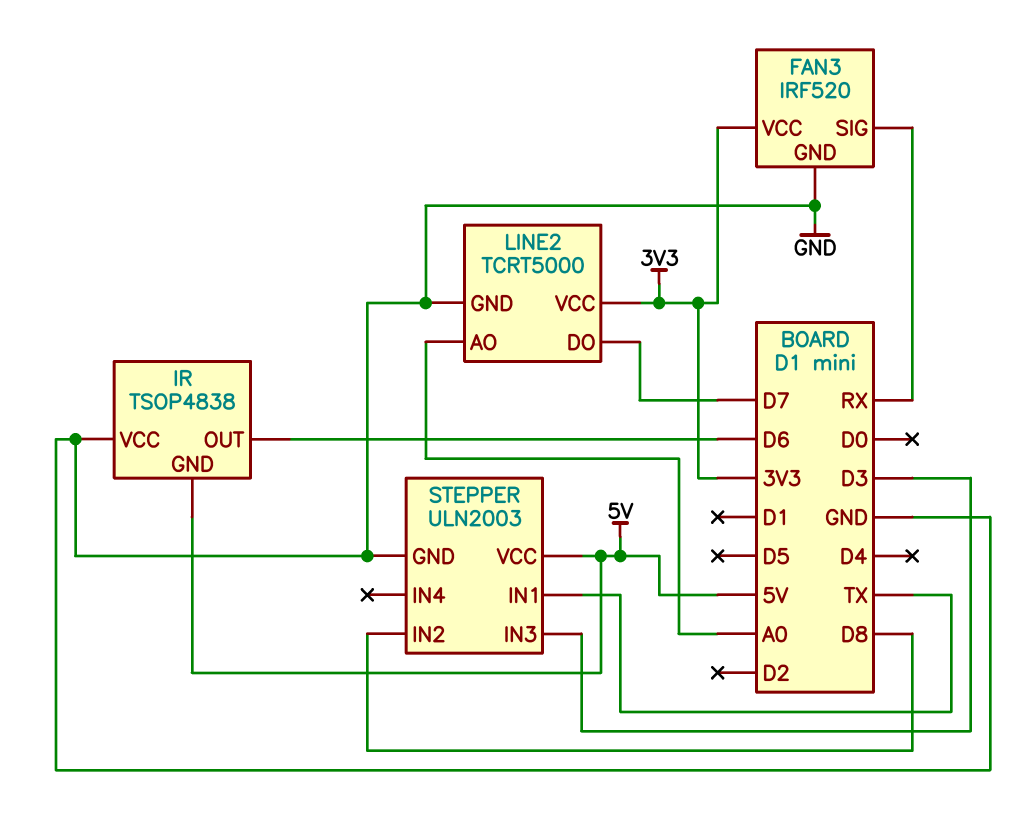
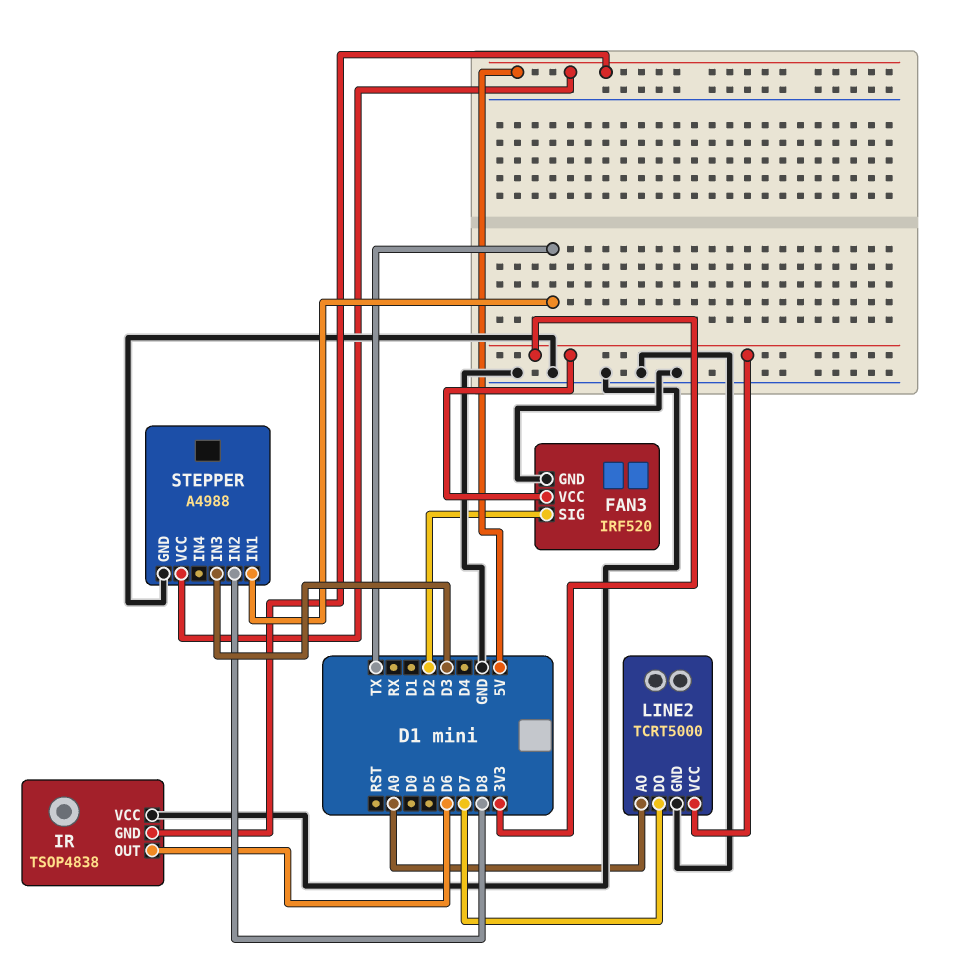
FAN3 pin SIG: RX -> D2
STEPPER: ULN2003 -> A4988

